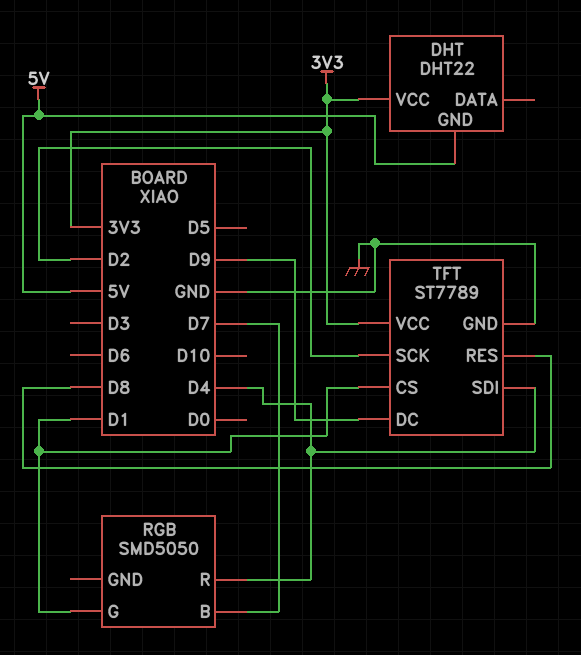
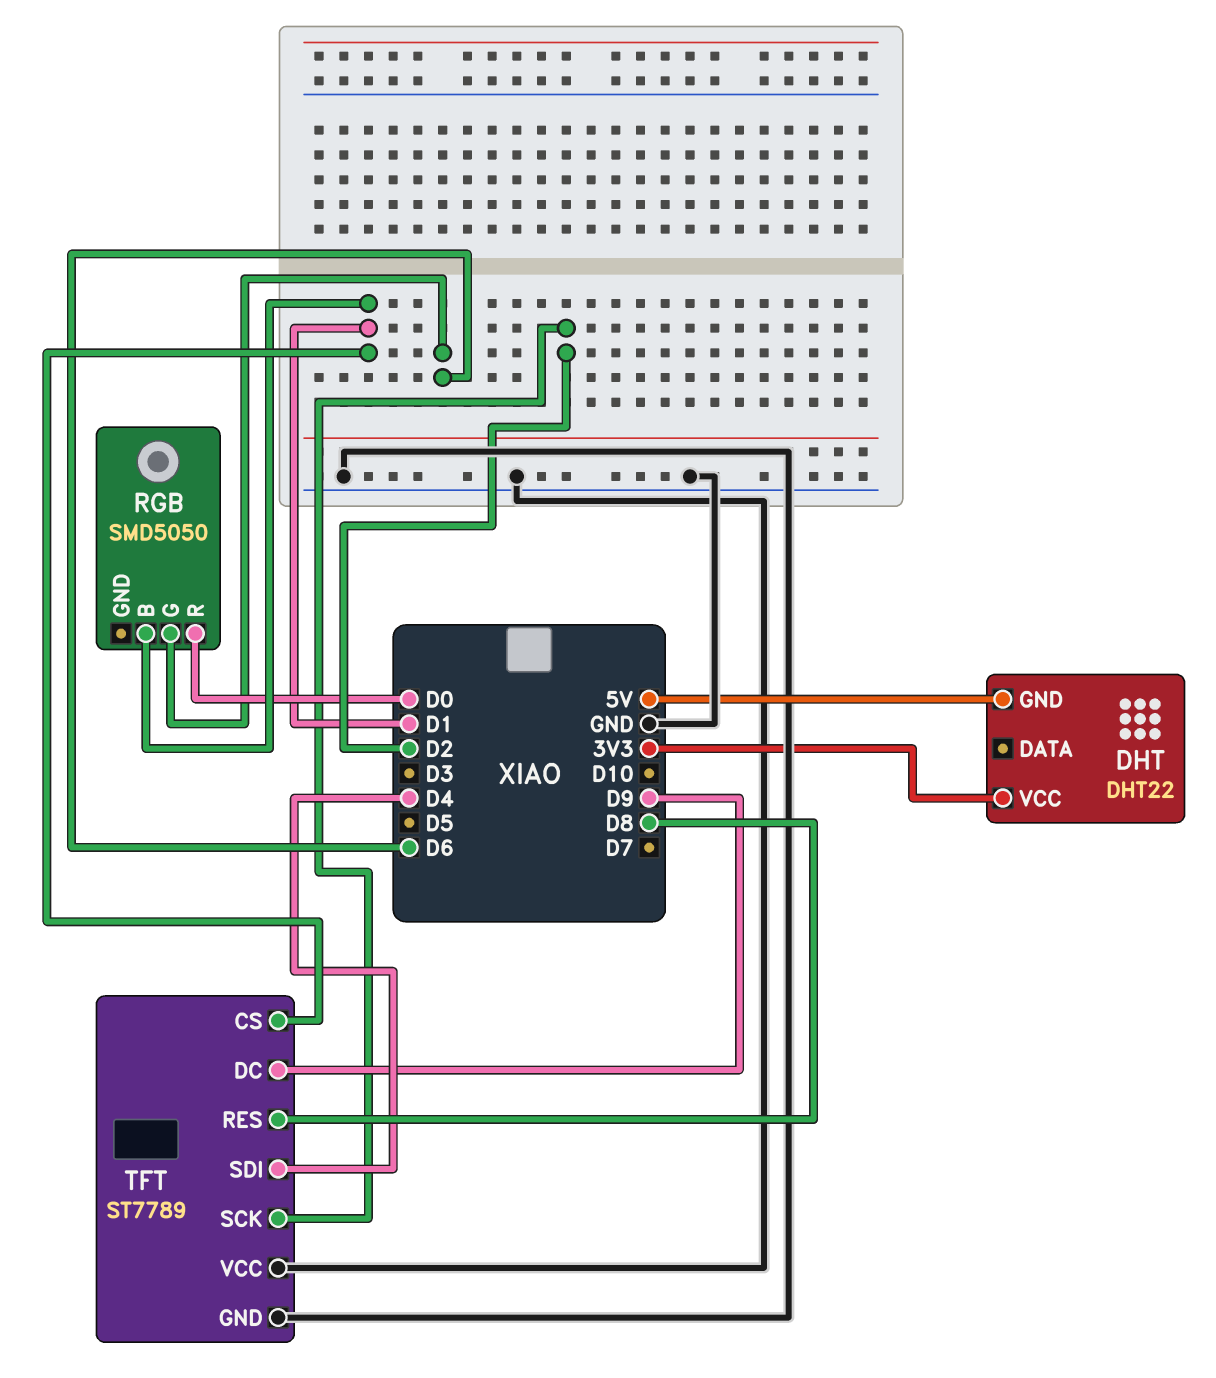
RGB pin B: D7 -> D1
RGB pin G: D1 -> D6
RGB pin R: D4 -> D0
TFT pin VCC: 3V3 -> GND

